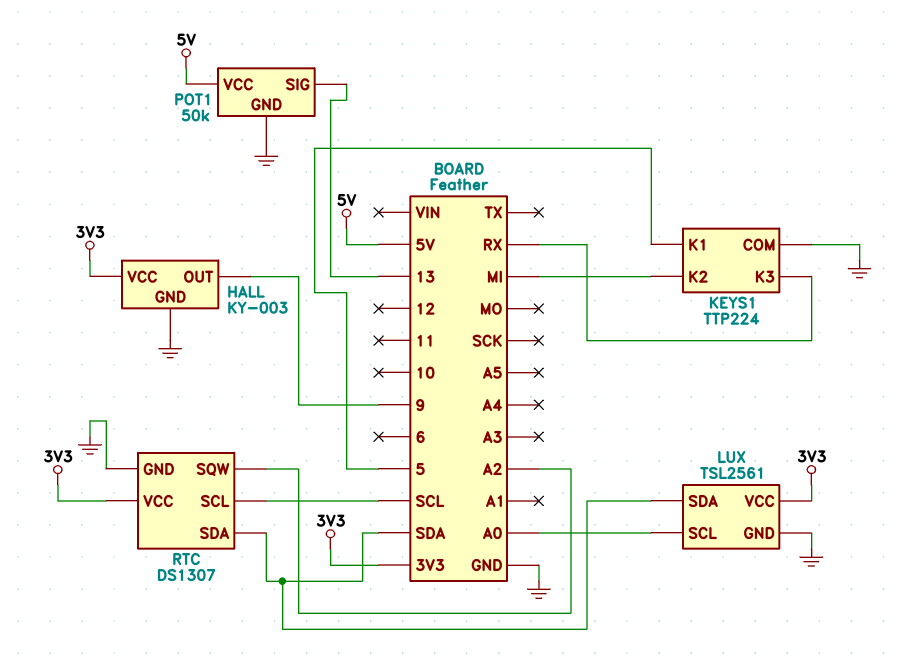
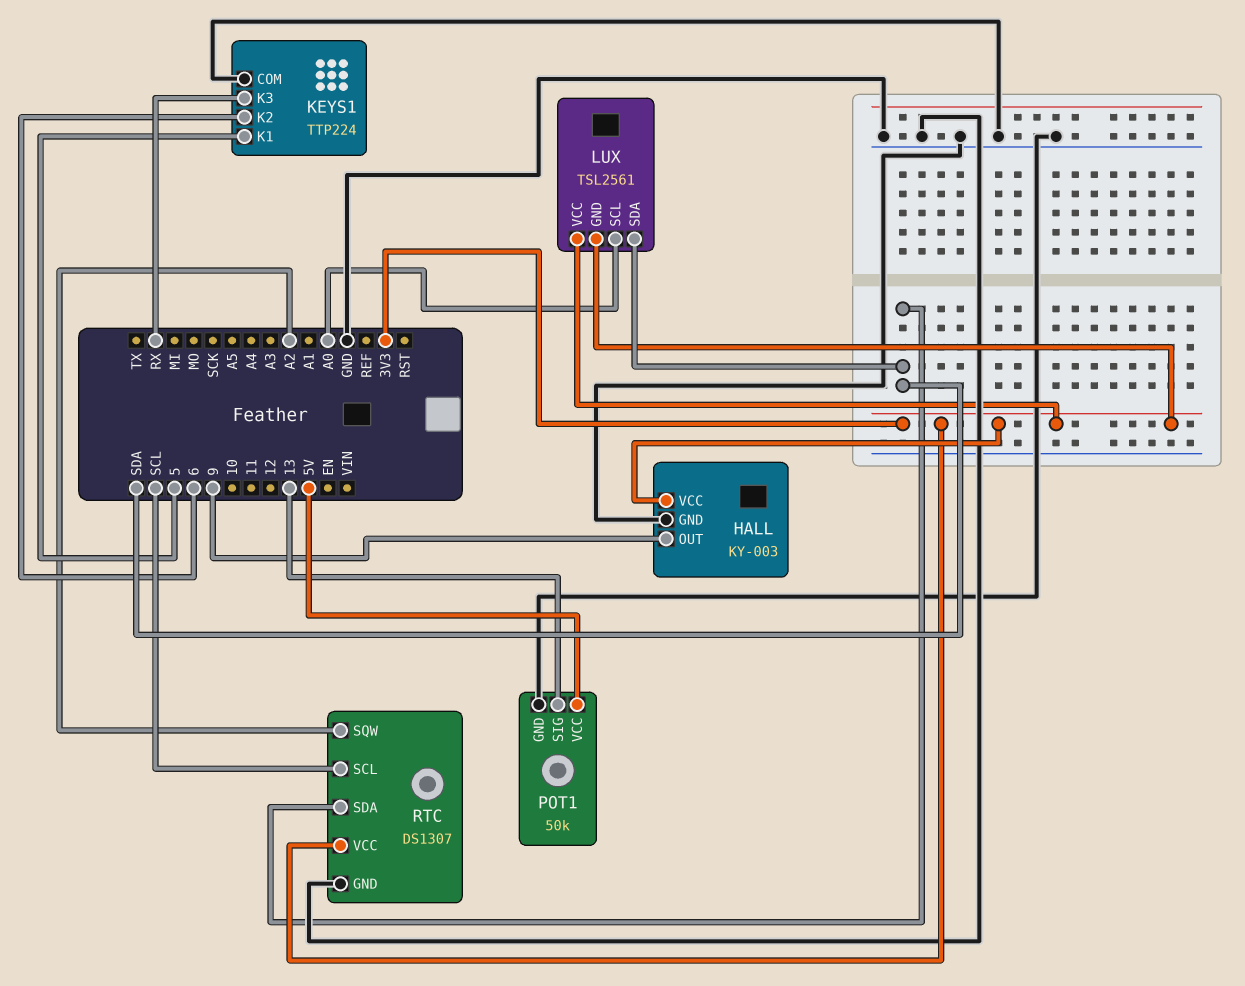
KEYS1 pin K2: MI -> 6
LUX pin GND: GND -> 3V3

